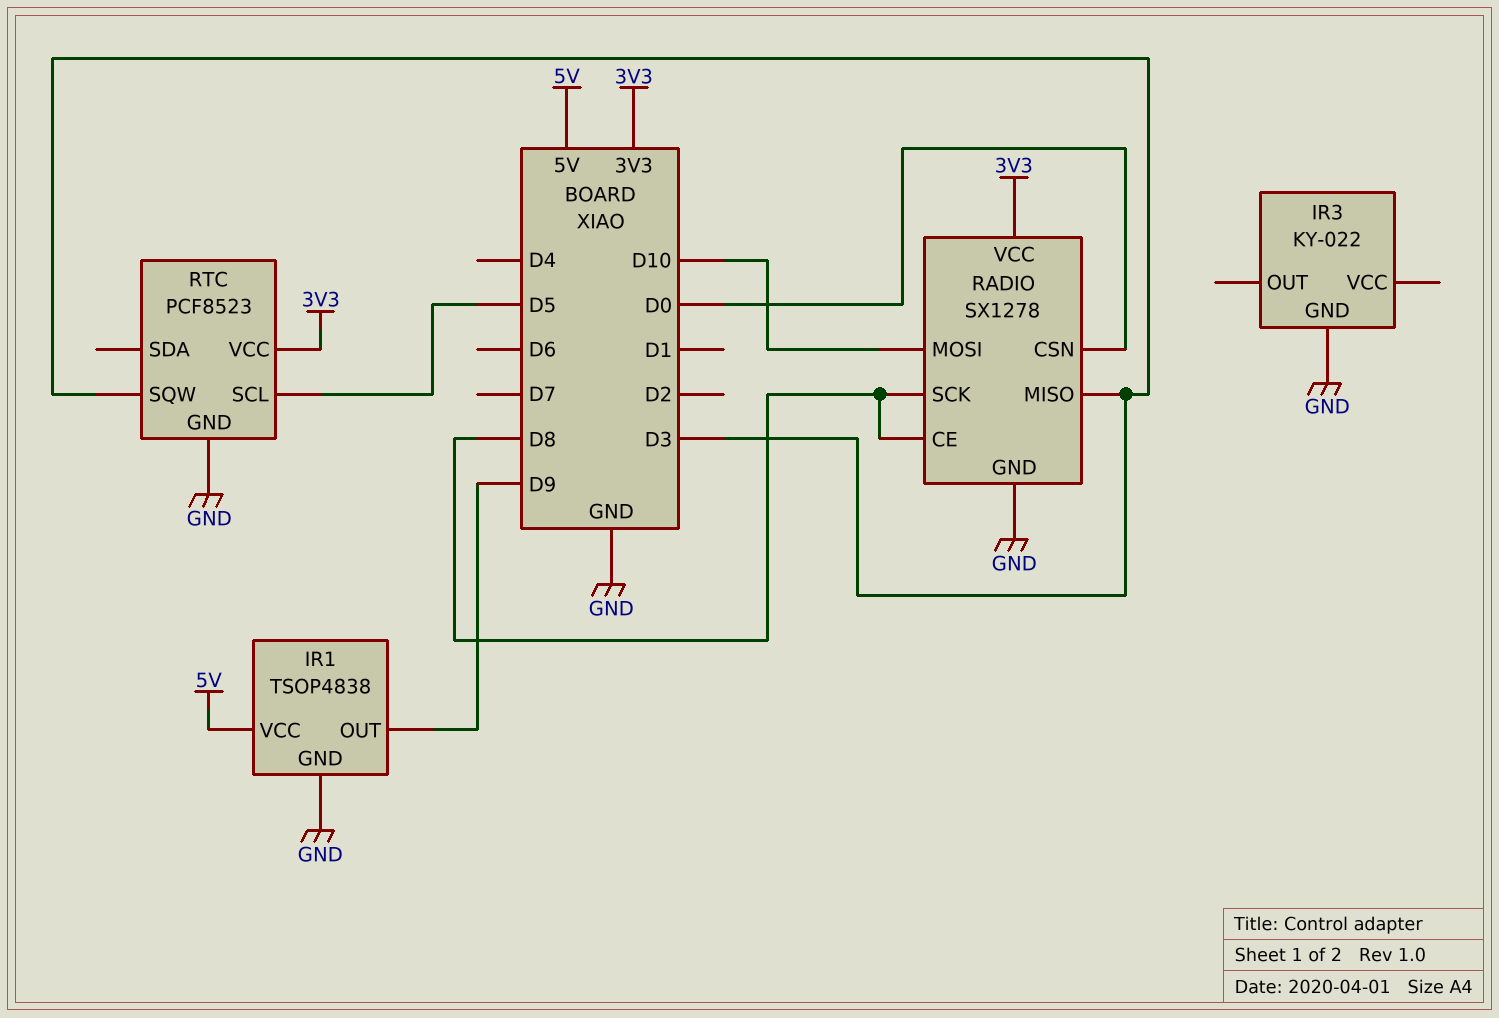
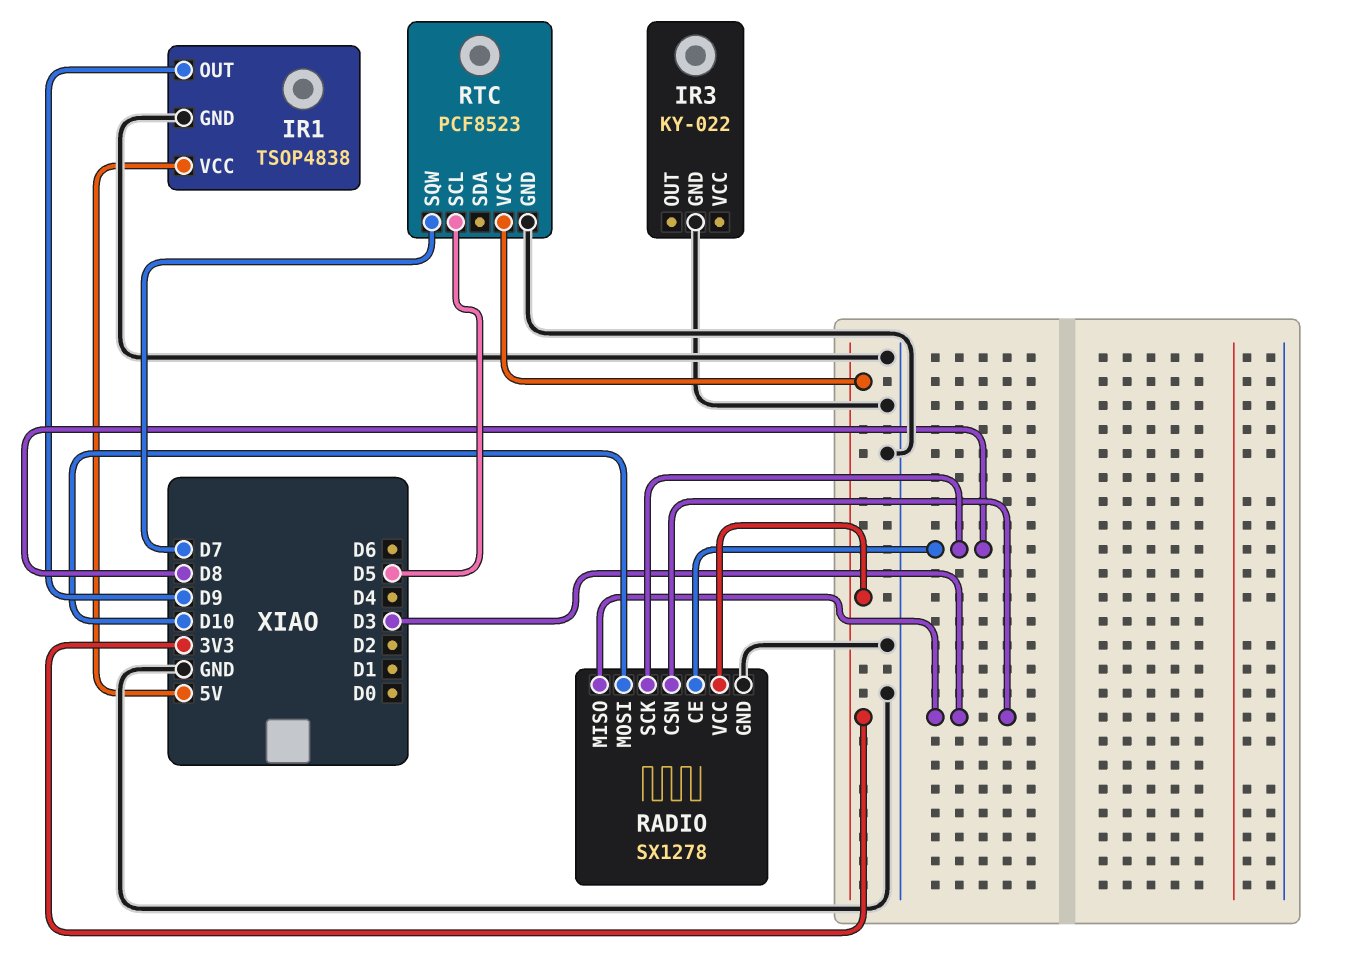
RADIO pin CSN: D0 -> D3
RTC pin SQW: D3 -> D7

